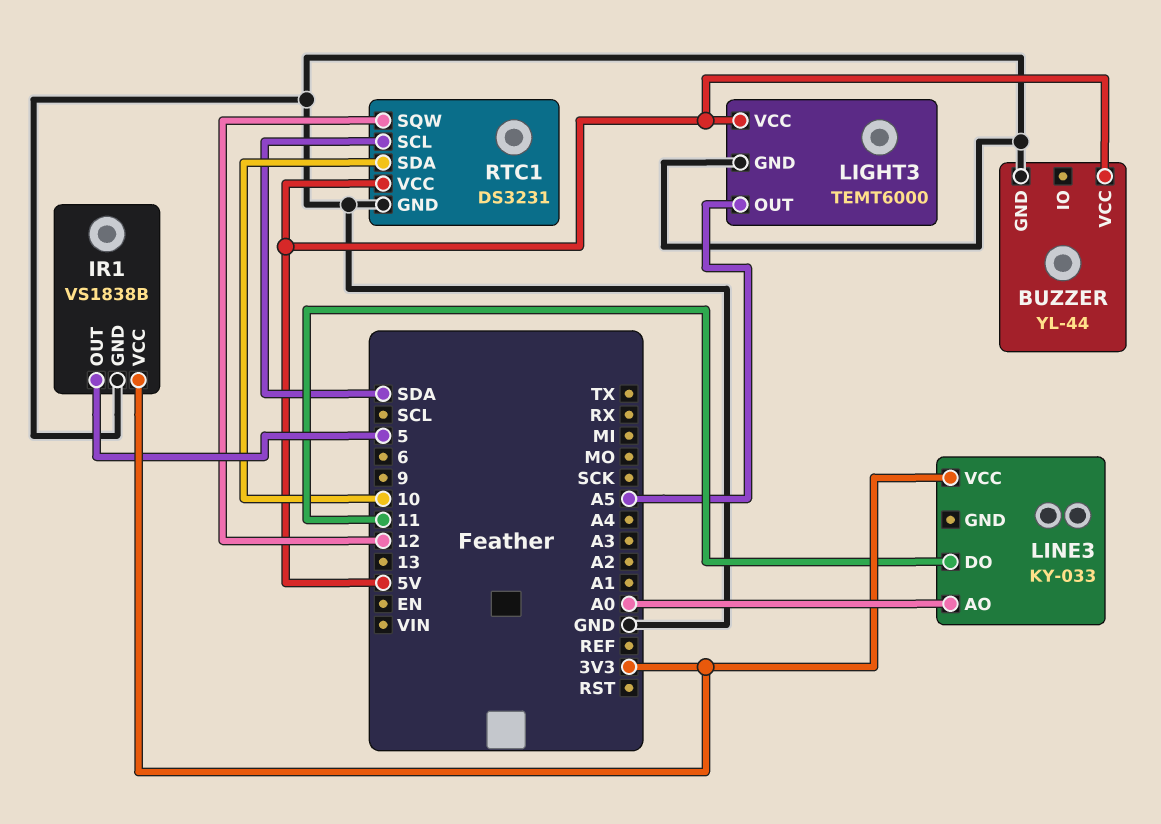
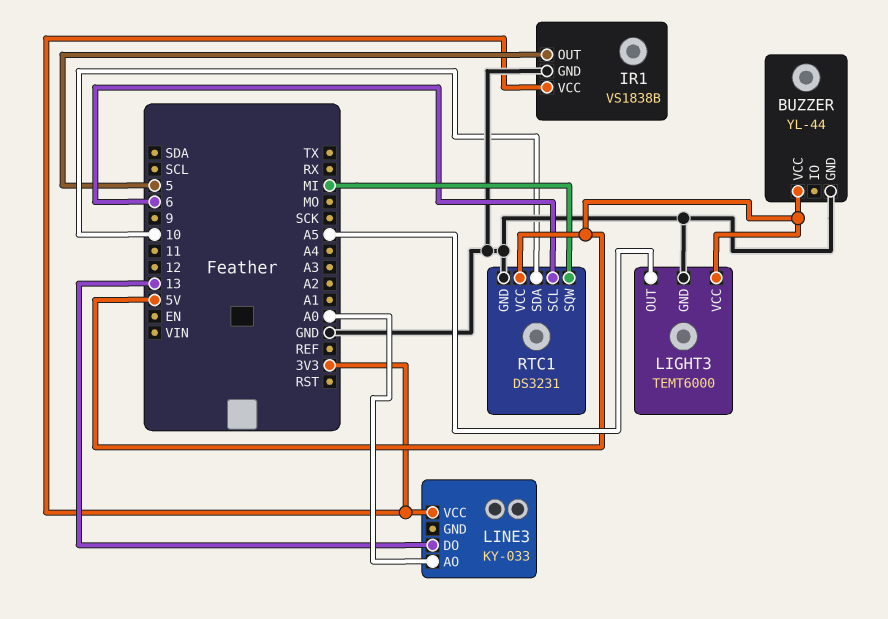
LINE3 pin DO: 11 -> 13
RTC1 pin SCL: SDA -> 6
RTC1 pin SQW: 12 -> MI

